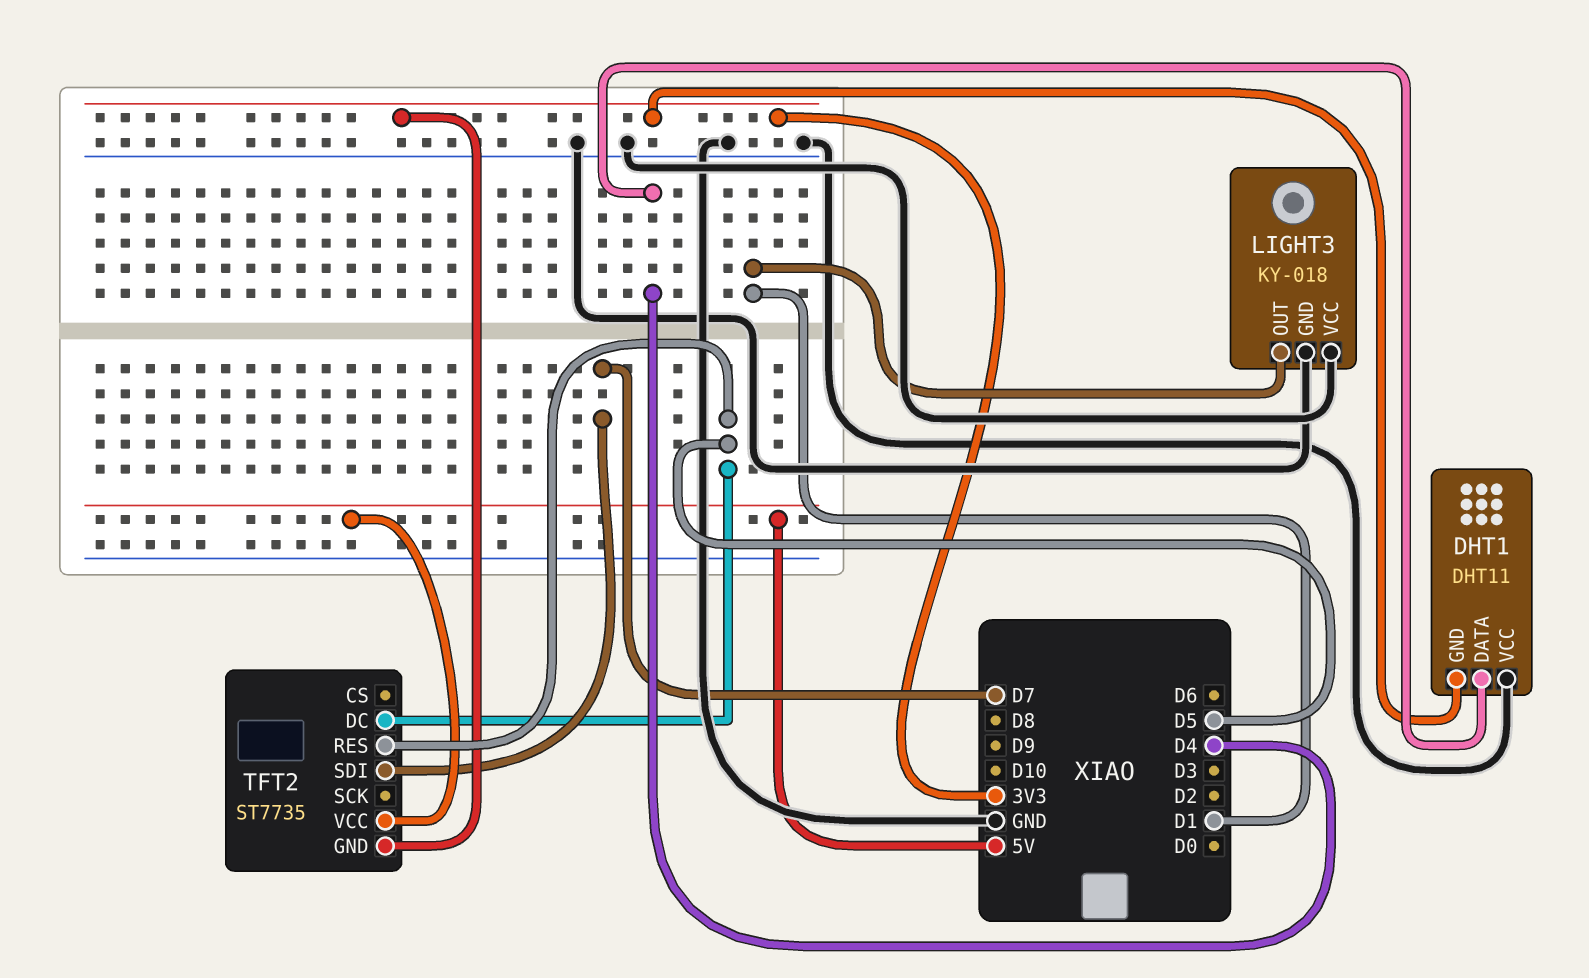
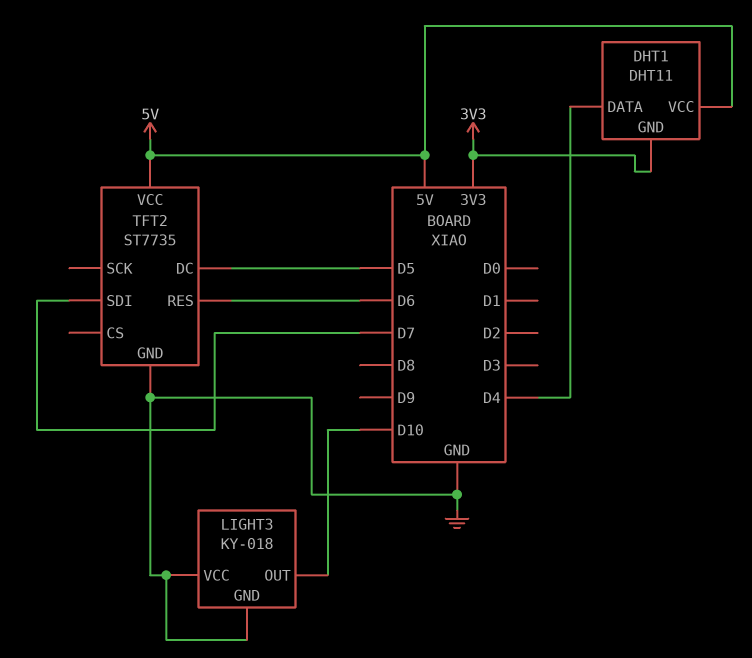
DHT1 pin VCC: GND -> 5V
LIGHT3 pin OUT: D1 -> D10
TFT2 pin GND: 3V3 -> GND
TFT2 pin RES: D5 -> D6

